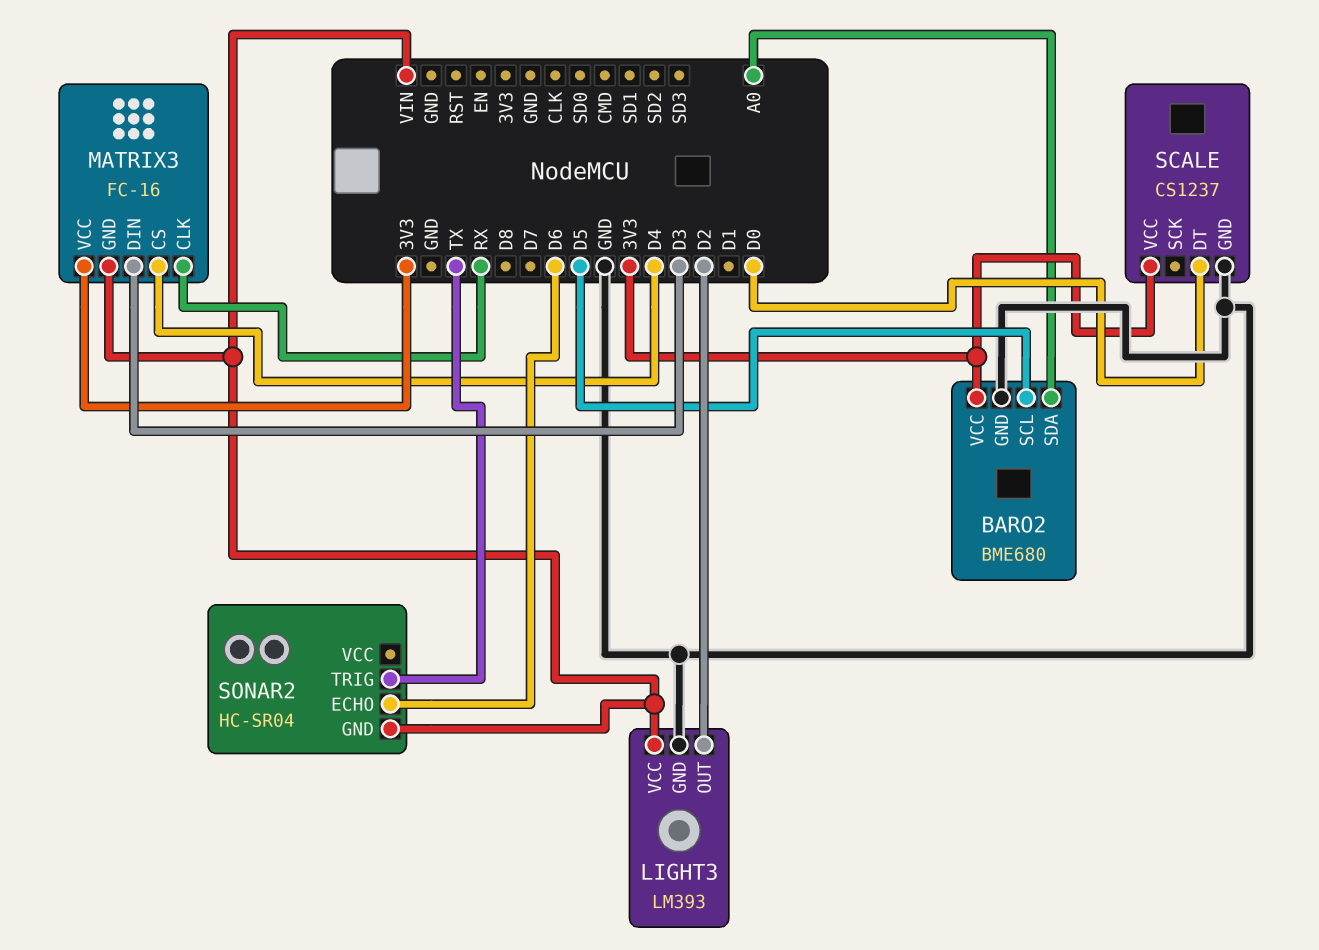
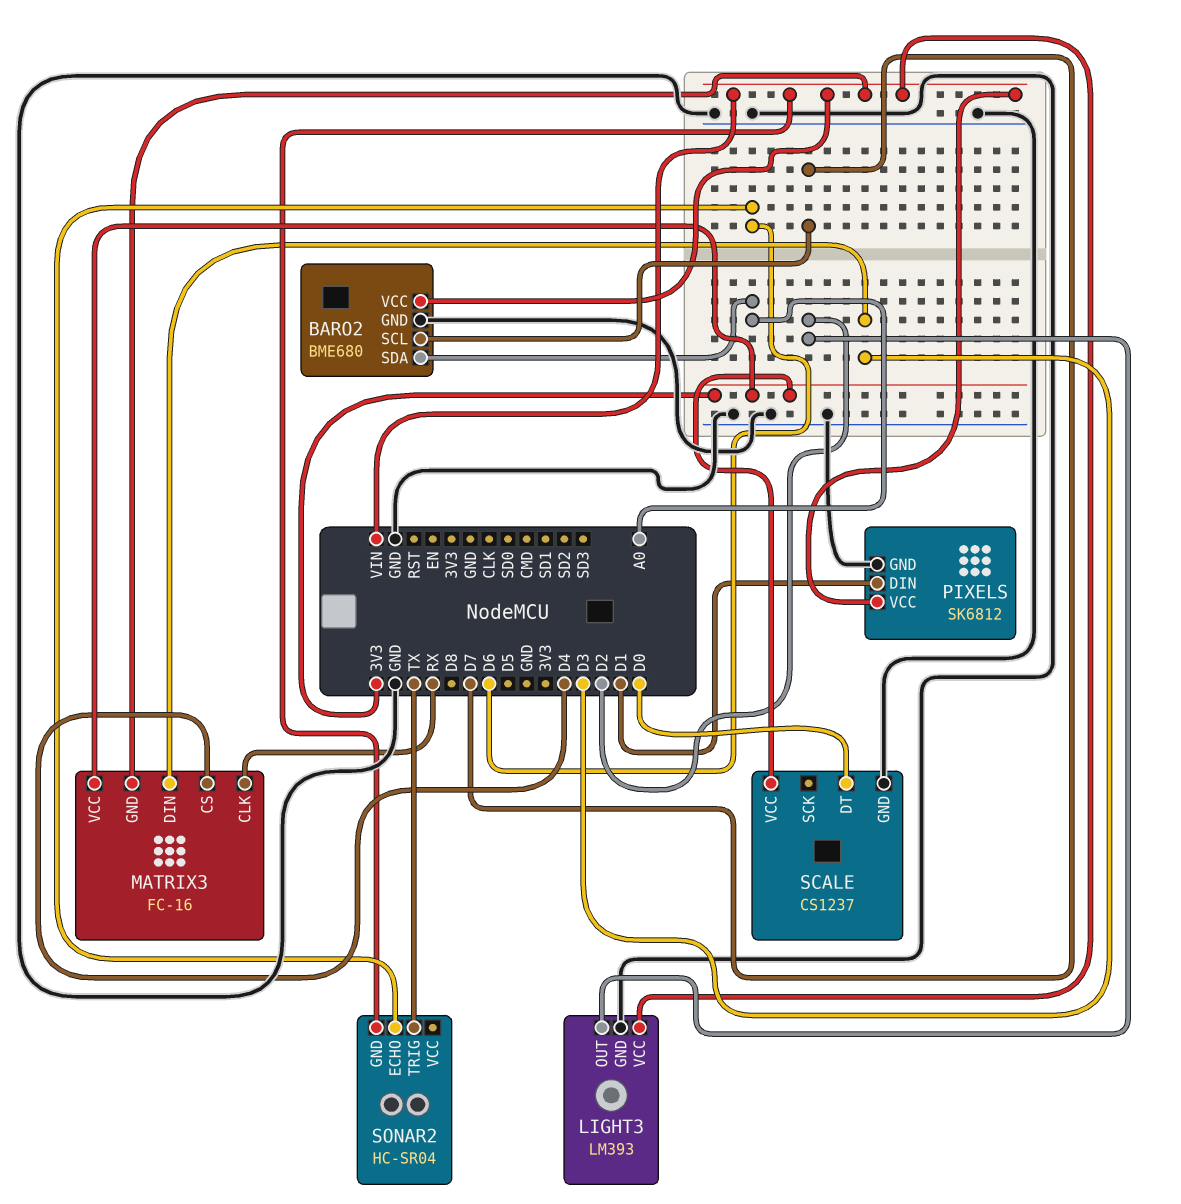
BARO2 pin SCL: D5 -> D7
BARO2 pin VCC: 3V3 -> VIN
PIXELS: none -> SK6812
PIXELS pin DIN: none -> D1
PIXELS pin GND: none -> GND
PIXELS pin VCC: none -> VIN

